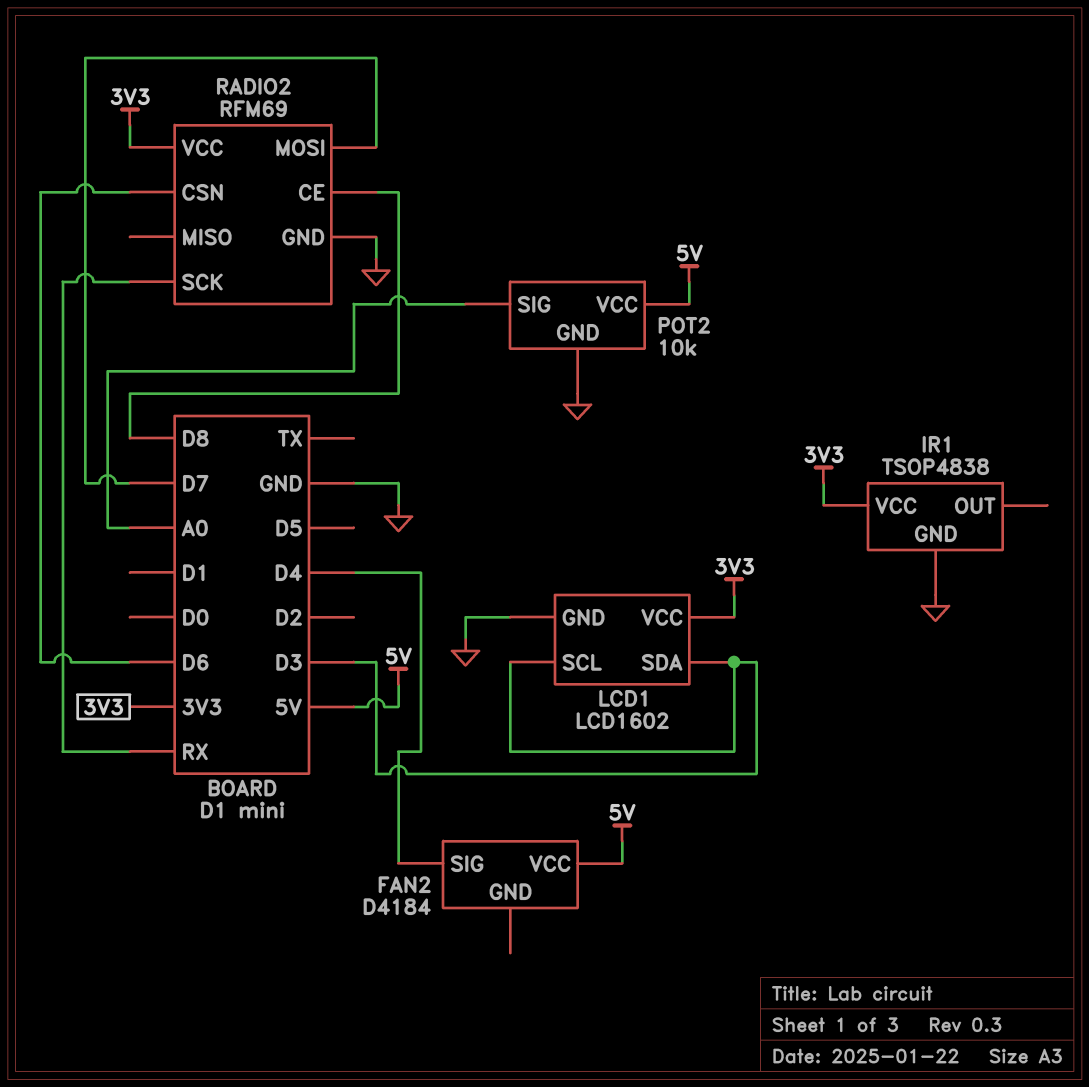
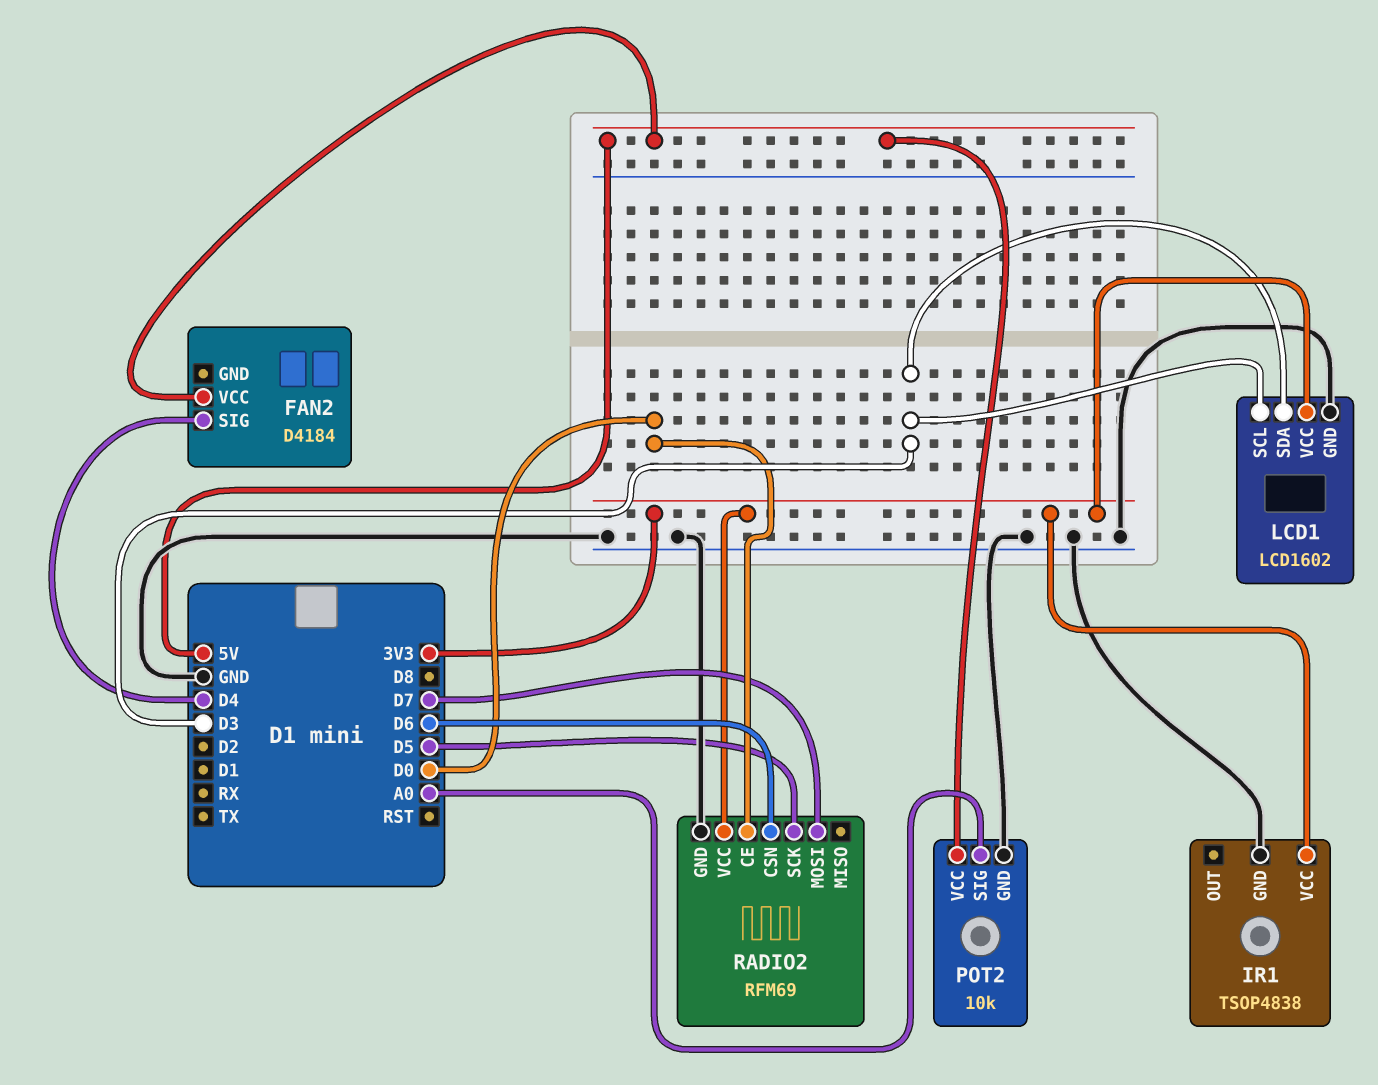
RADIO2 pin CE: D8 -> D0
RADIO2 pin SCK: RX -> D5

